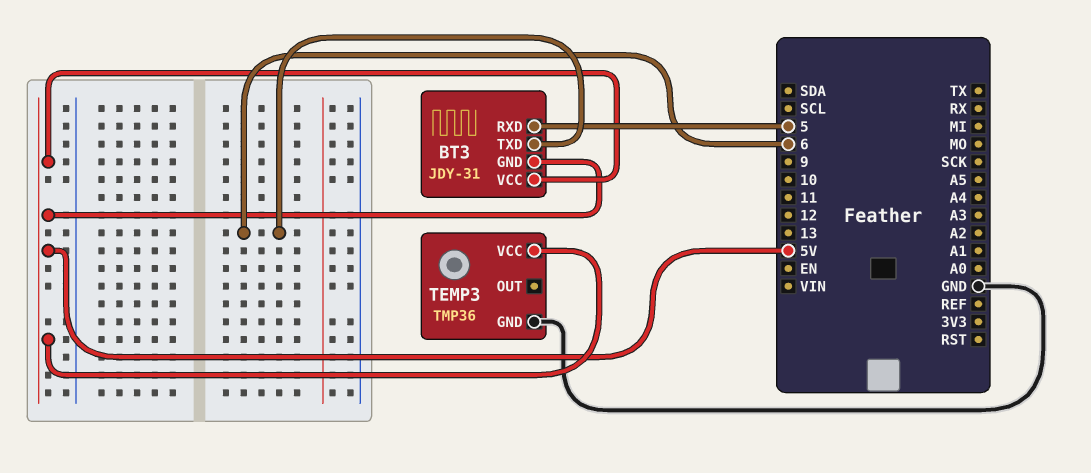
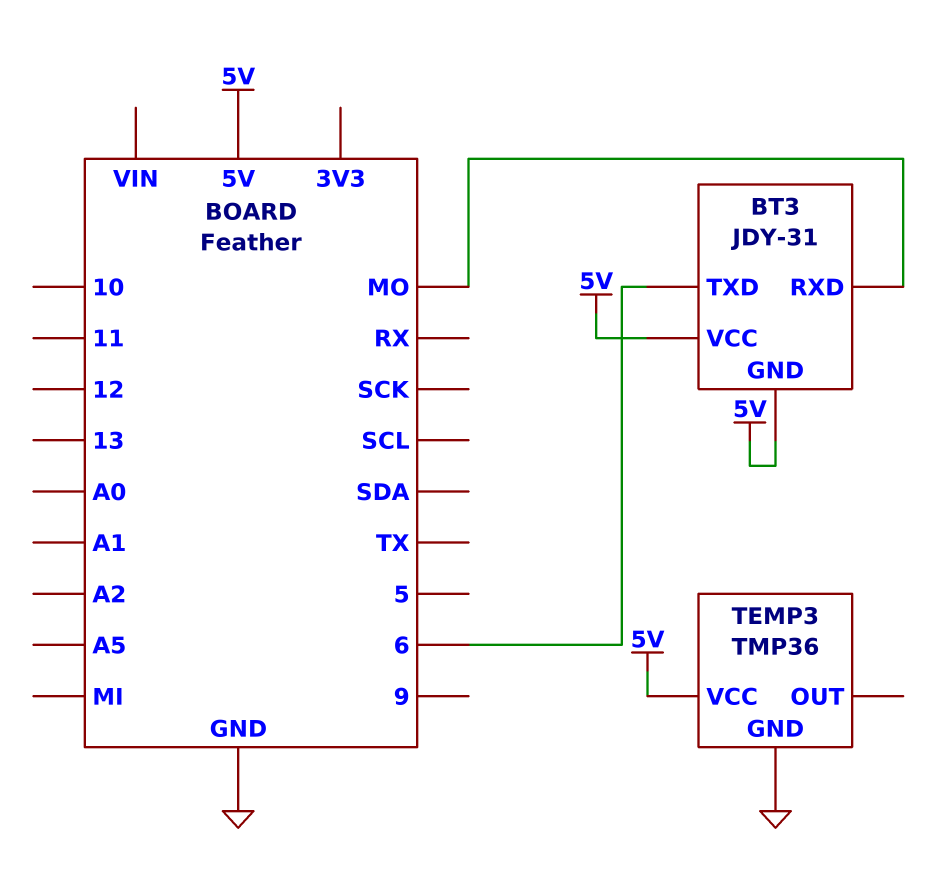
BT3 pin RXD: 5 -> MO

